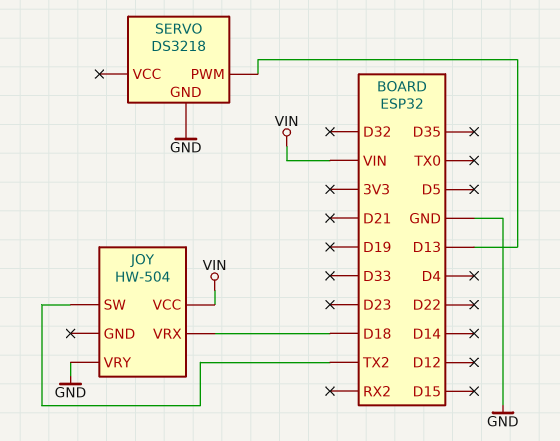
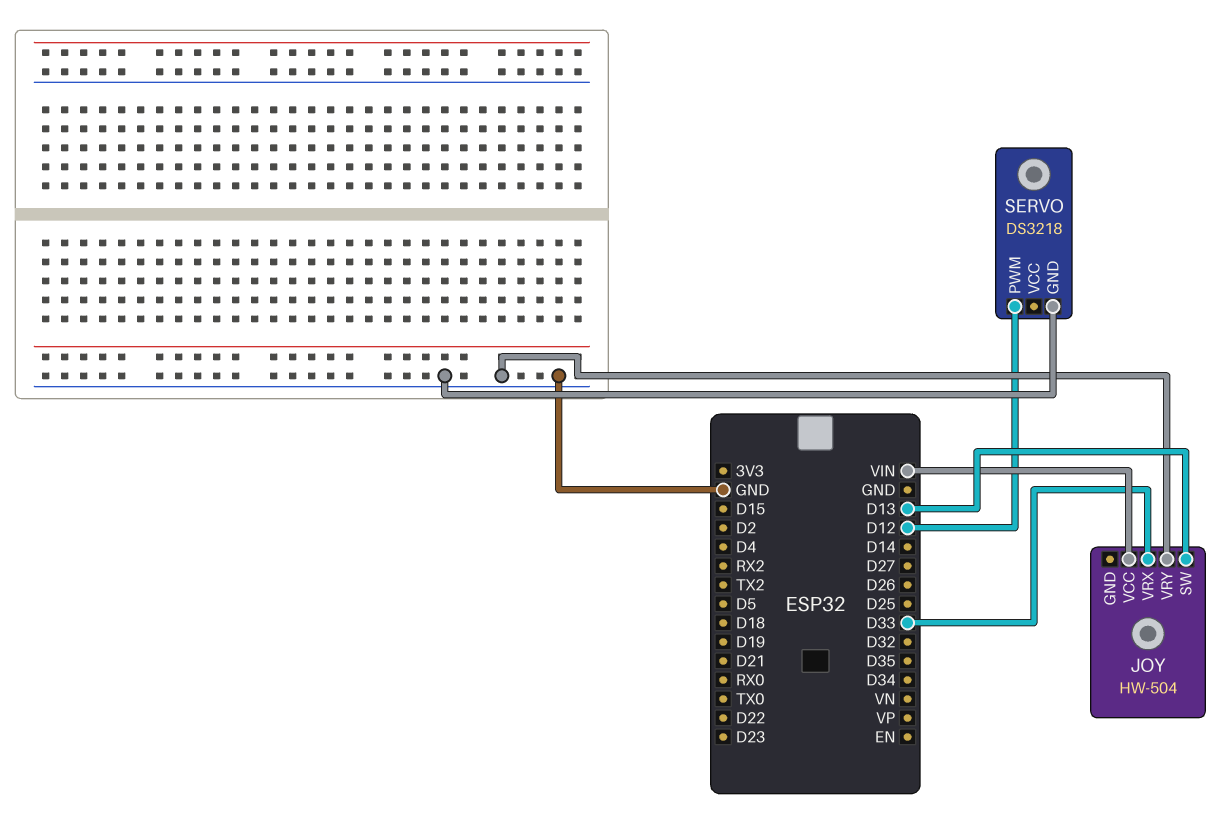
JOY pin SW: TX2 -> D13
JOY pin VRX: D18 -> D33
SERVO pin PWM: D13 -> D12

